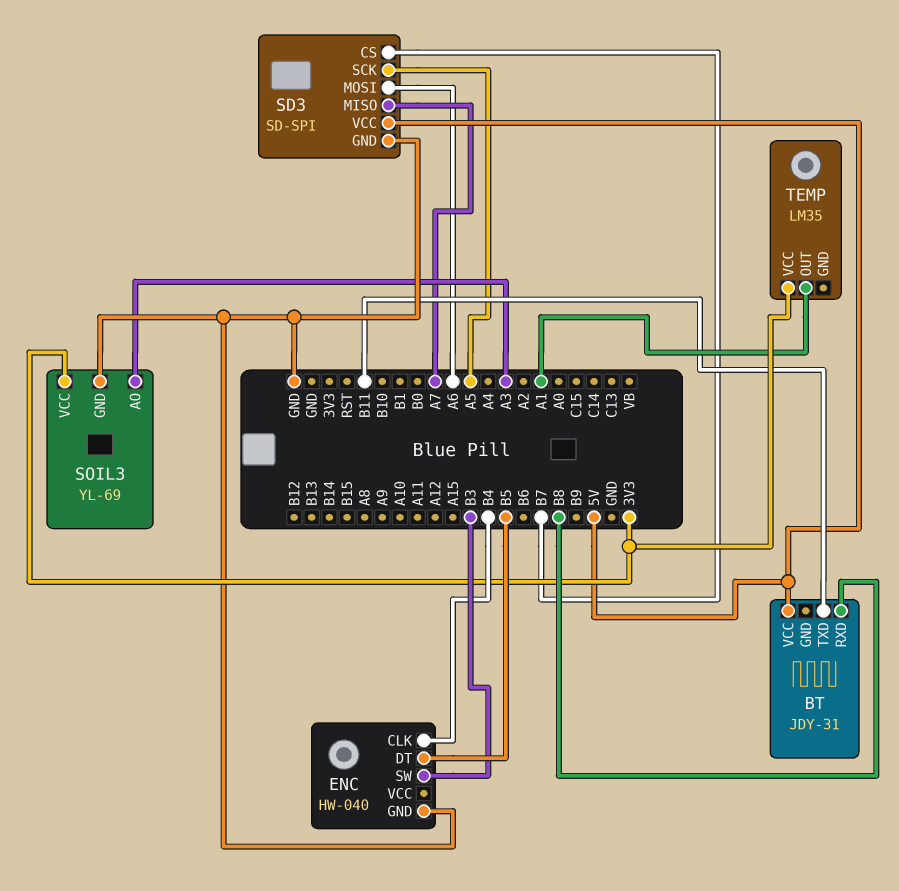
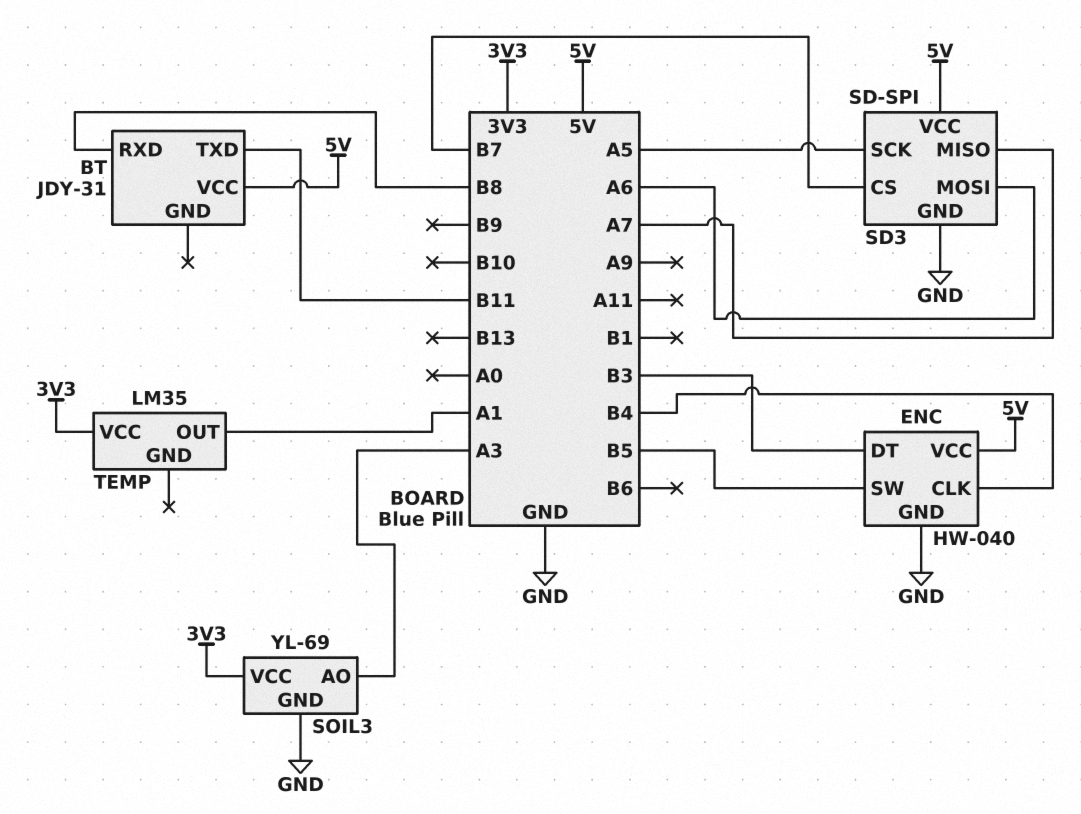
ENC pin DT: B5 -> B3
ENC pin SW: B3 -> B5
ENC pin VCC: none -> 5V

